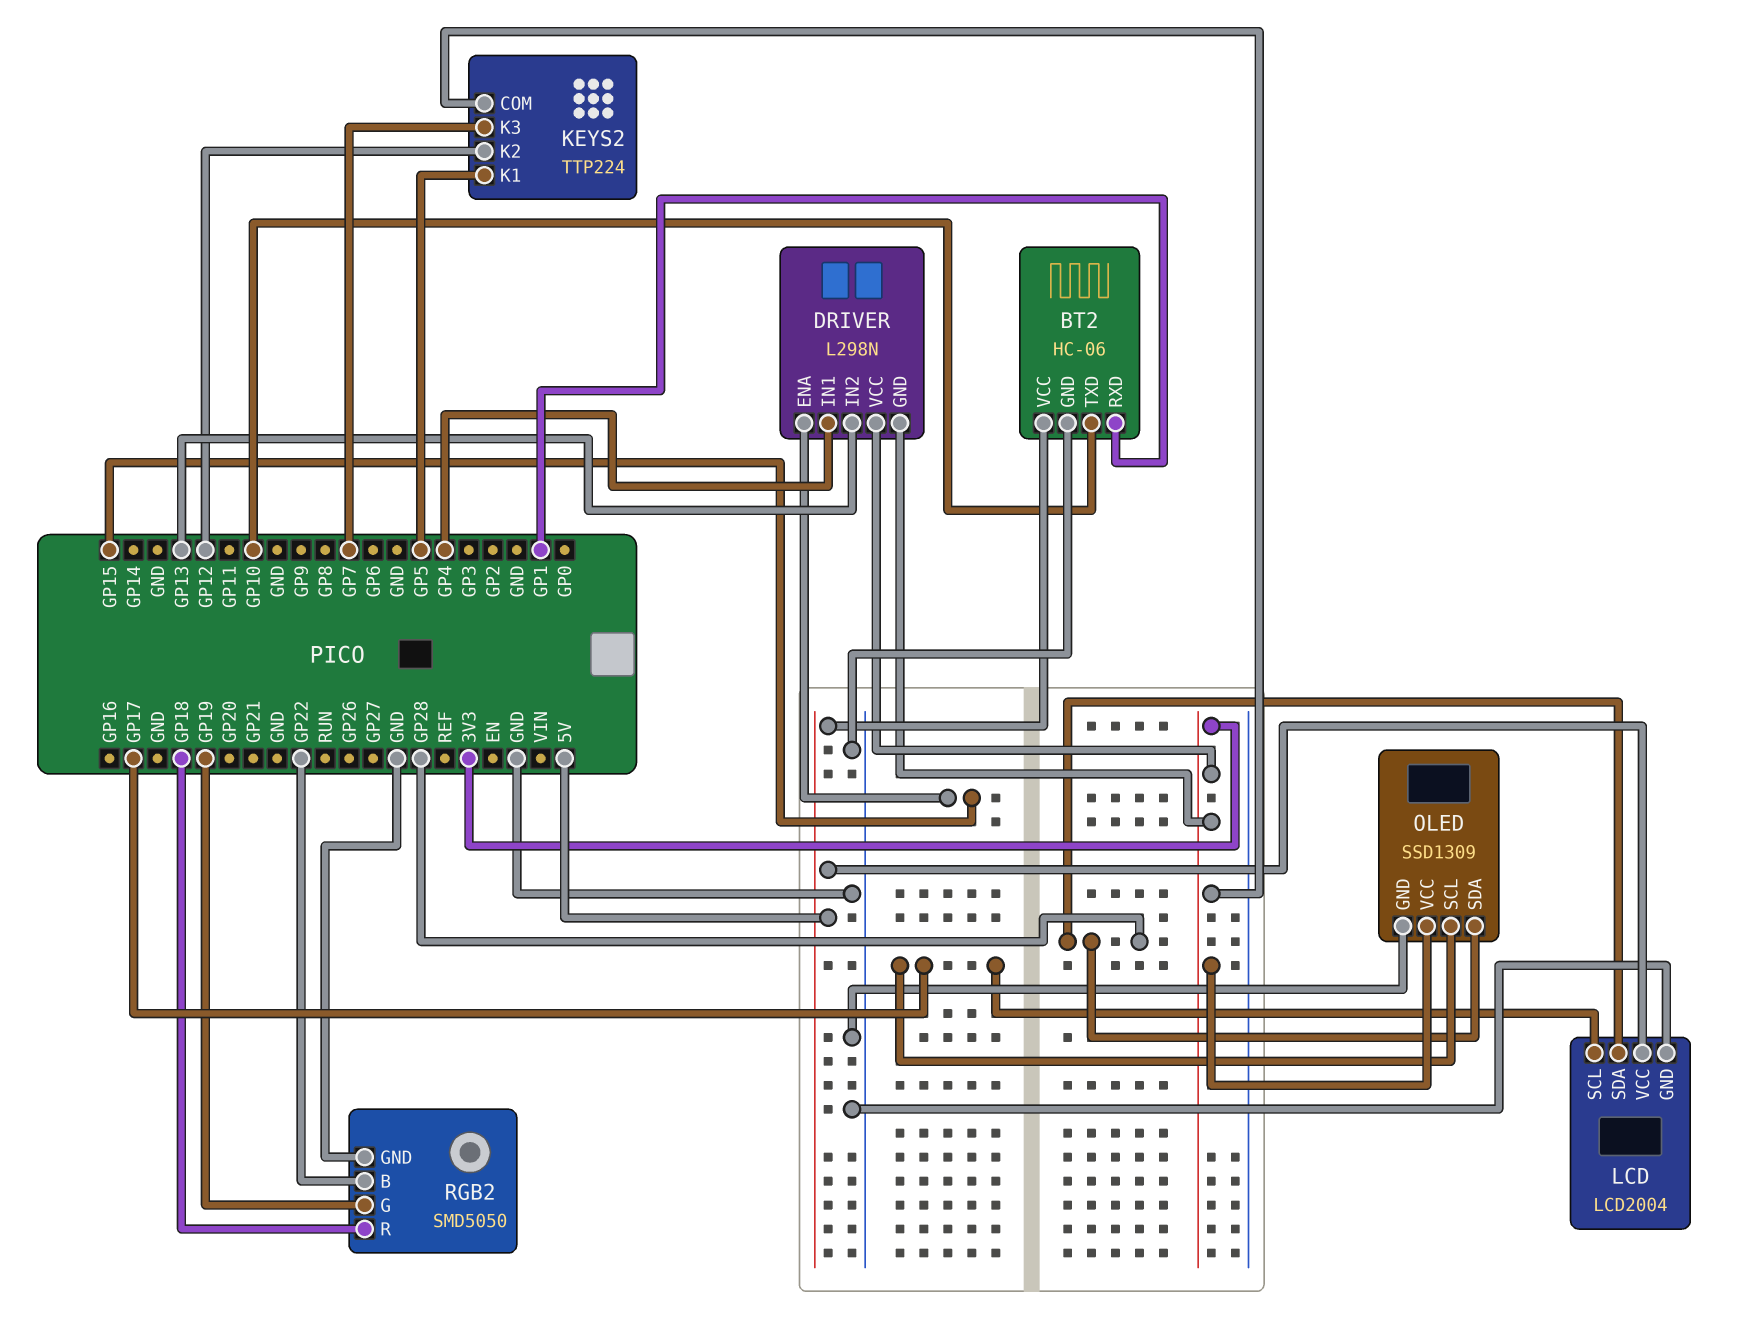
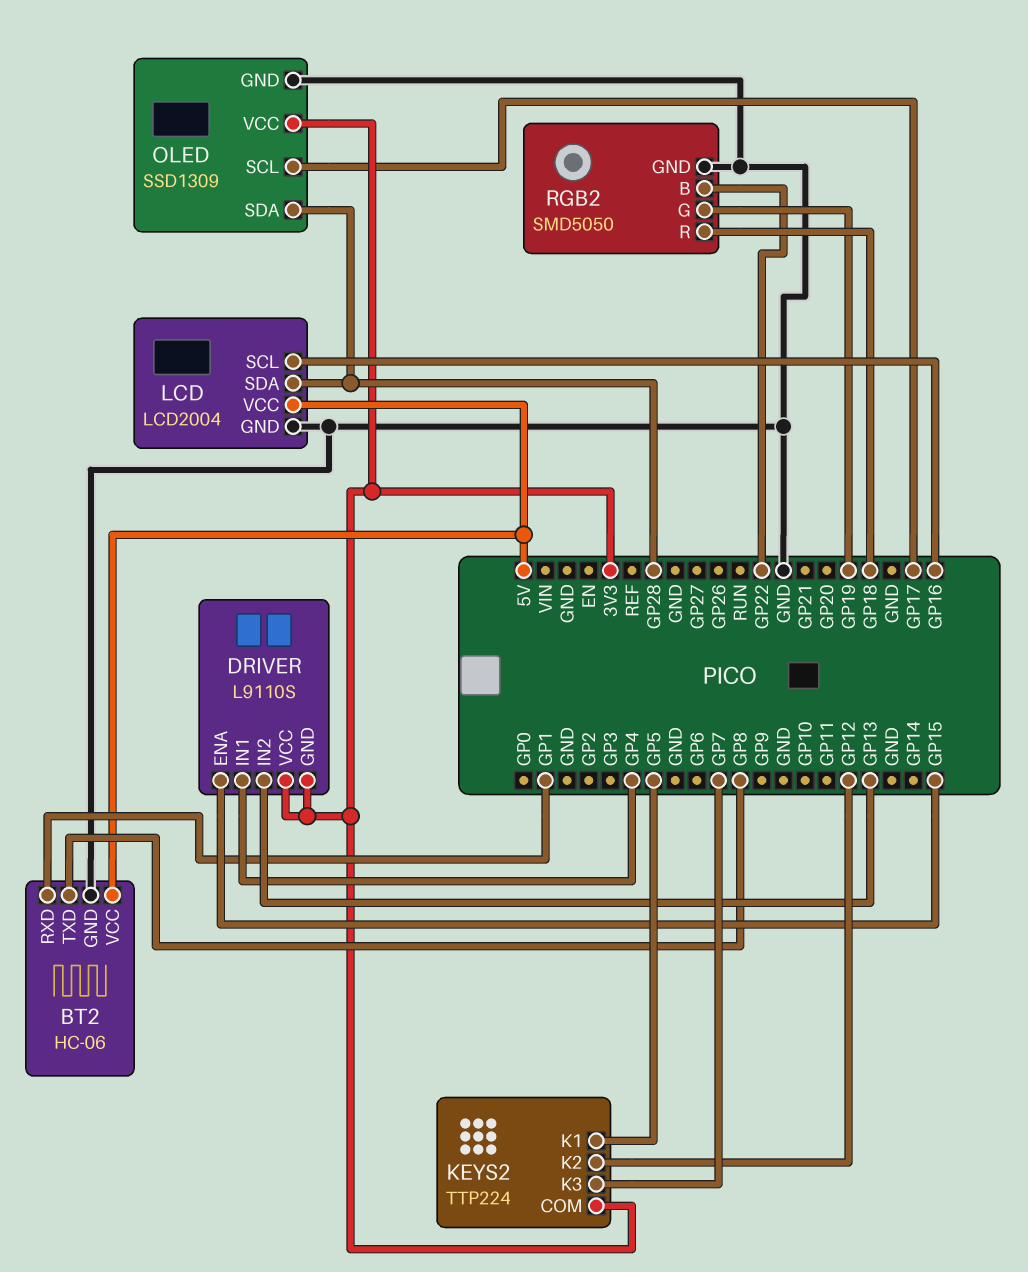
BT2 pin TXD: GP10 -> GP8
DRIVER: L298N -> L9110S
LCD pin SCL: GP17 -> GP16

